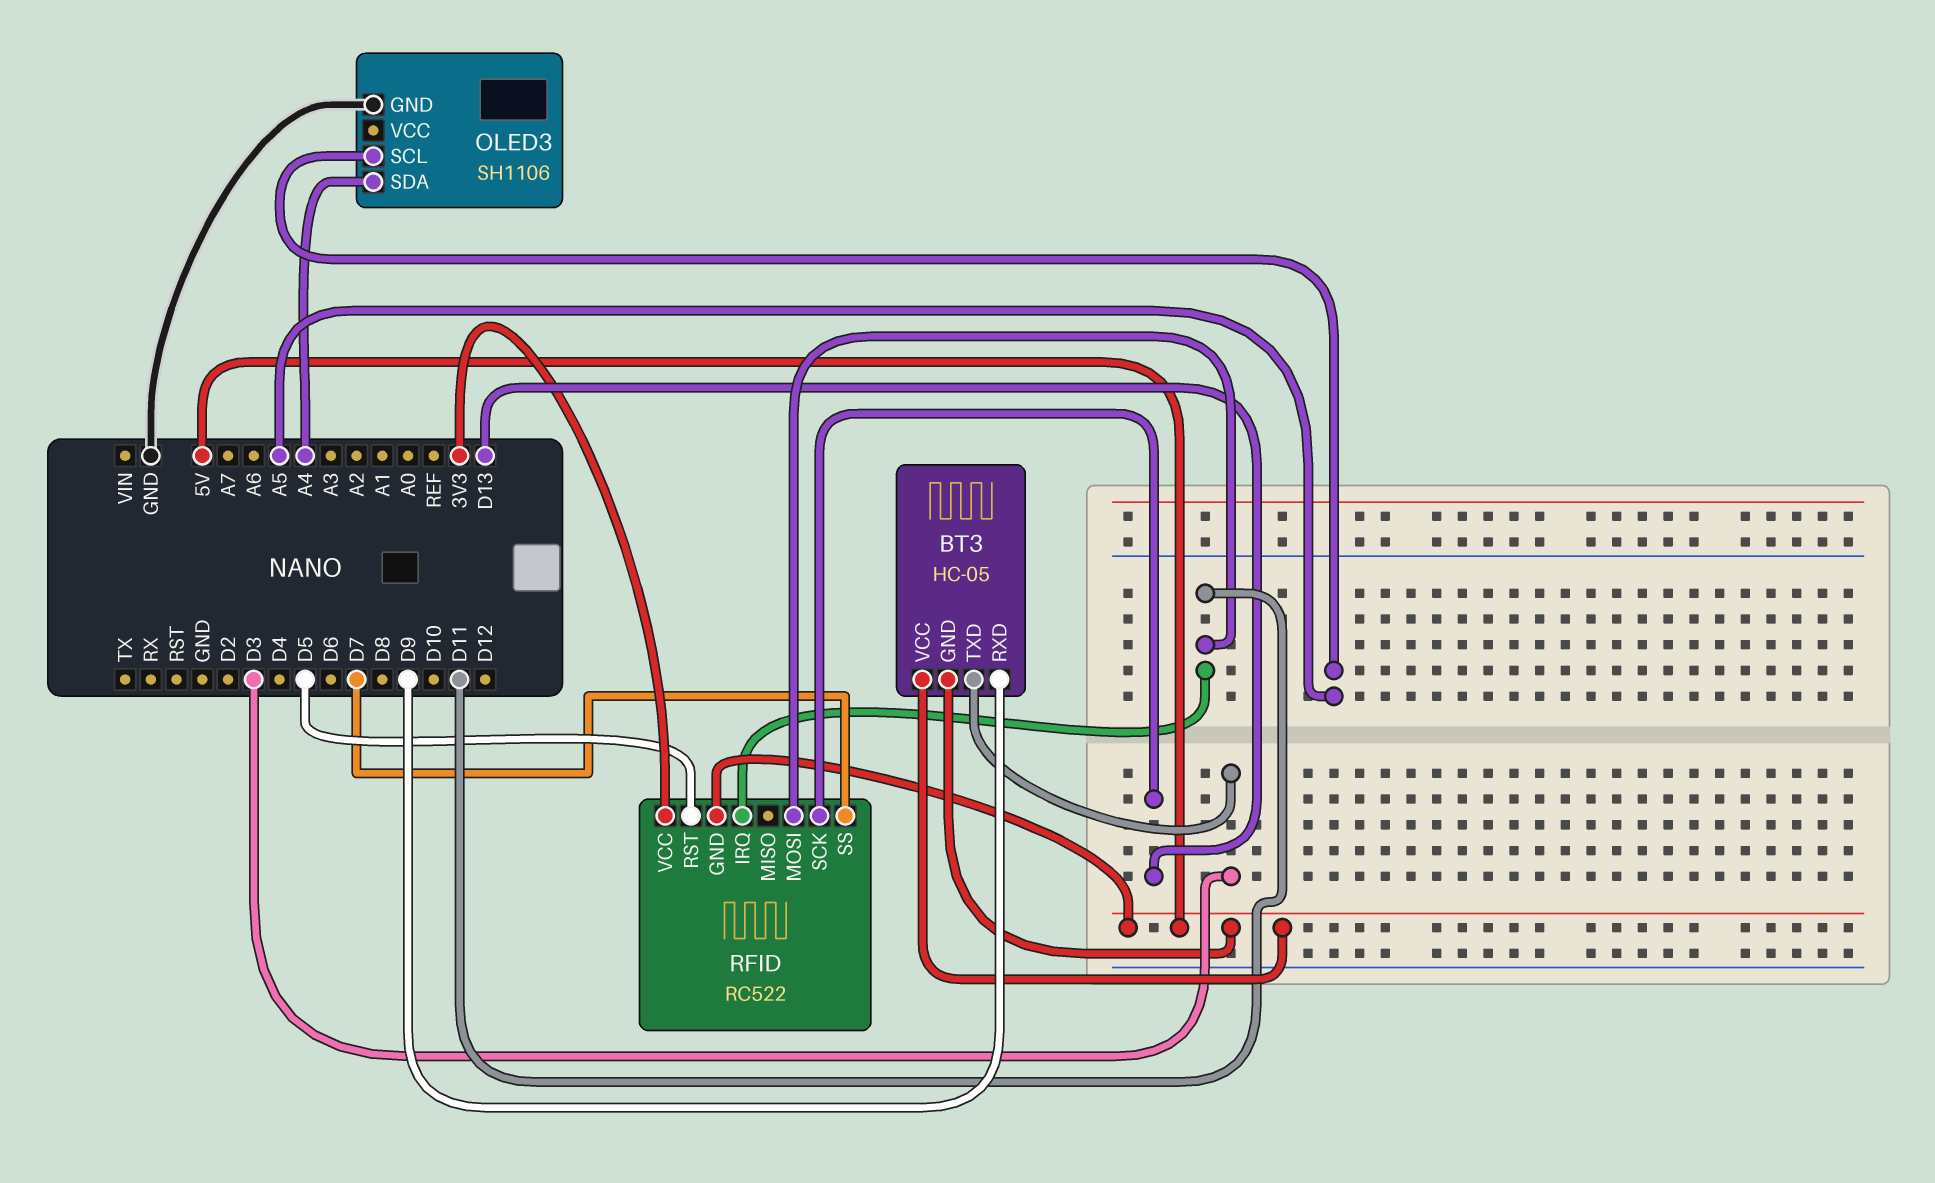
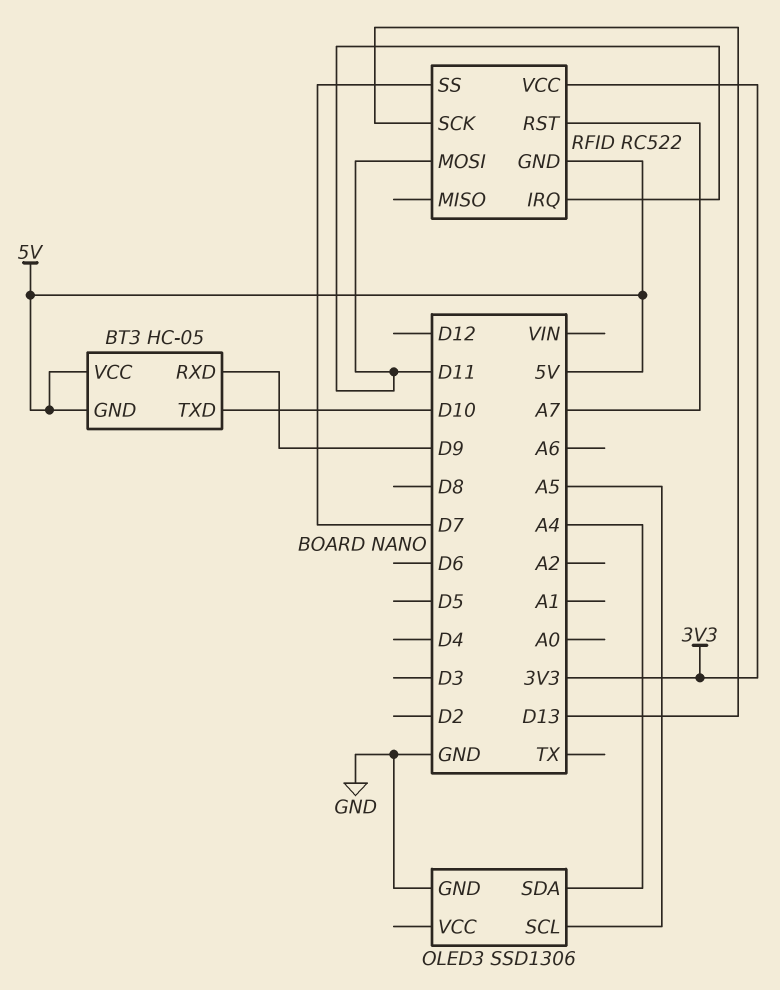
BT3 pin TXD: D3 -> D10
OLED3: SH1106 -> SSD1306
RFID pin RST: D5 -> A7

